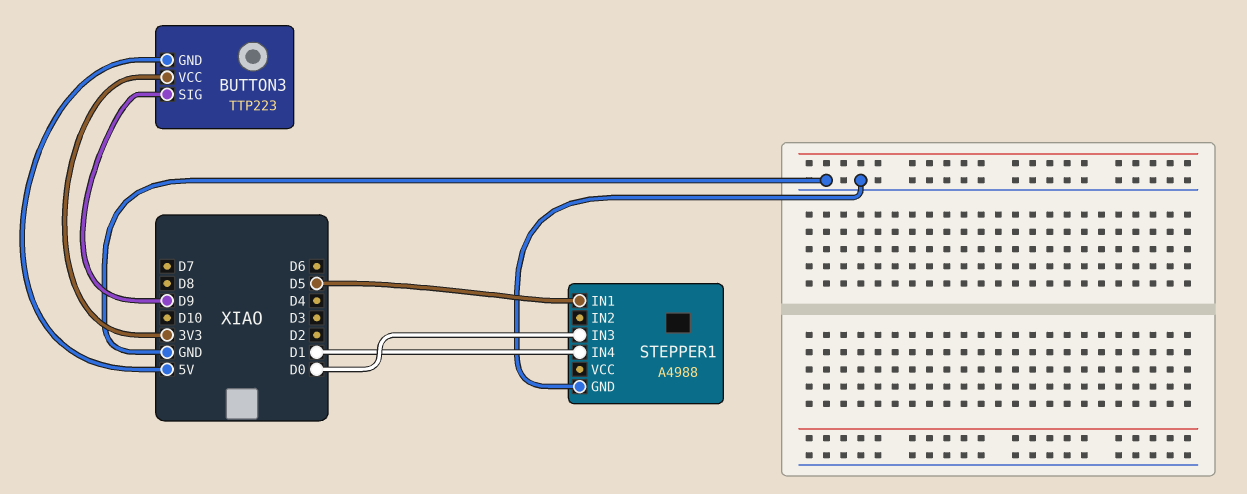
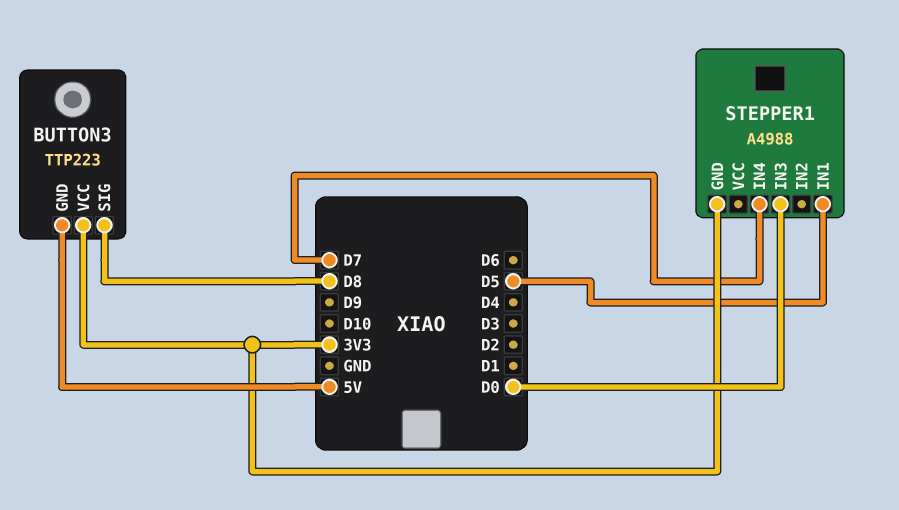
BUTTON3 pin SIG: D9 -> D8
STEPPER1 pin GND: GND -> 3V3
STEPPER1 pin IN4: D1 -> D7

